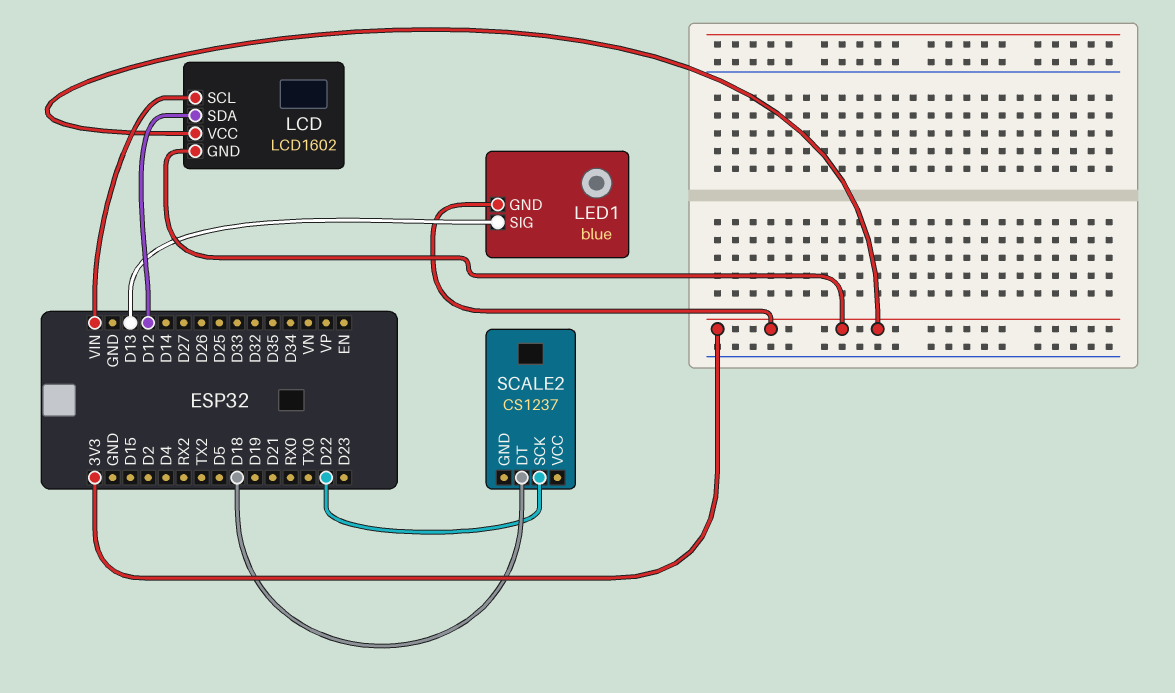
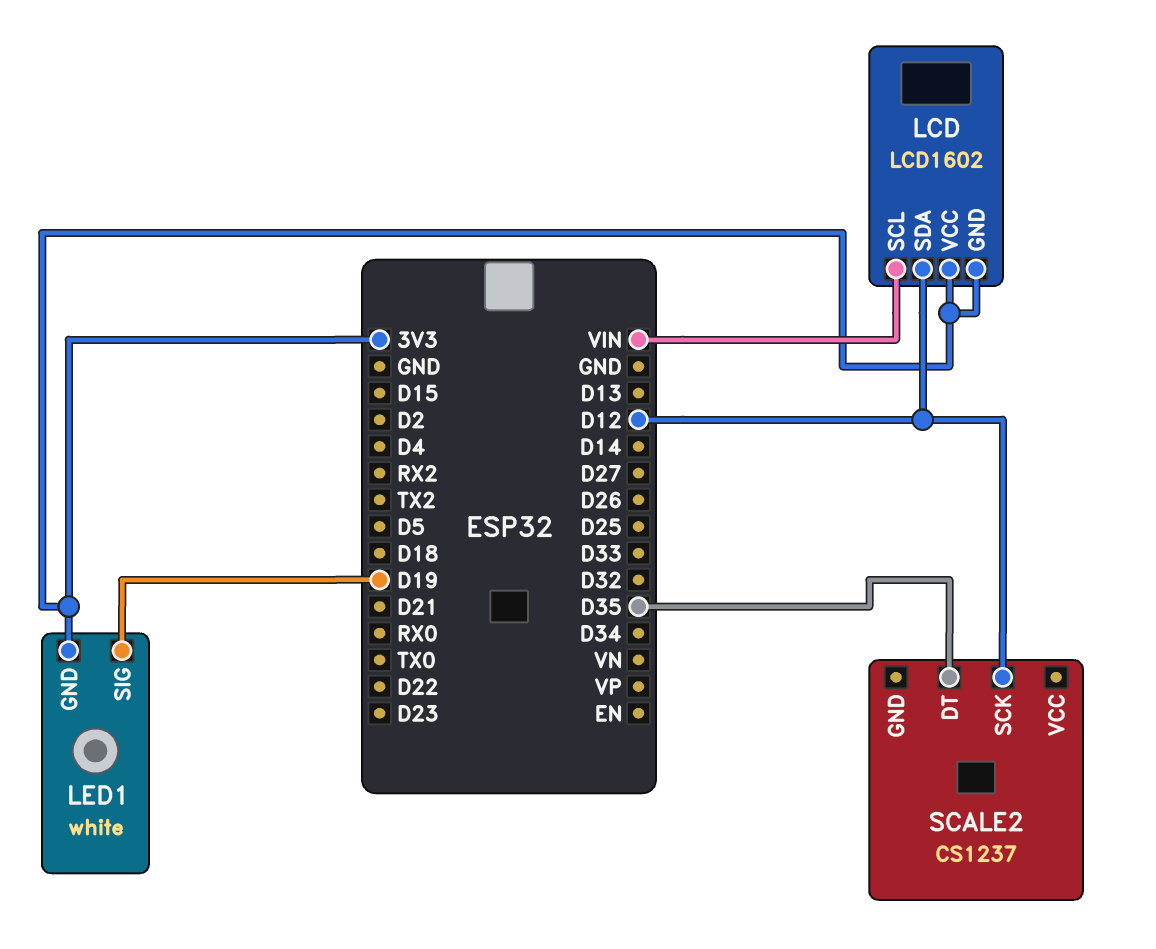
LED1: blue -> white
LED1 pin SIG: D13 -> D19
SCALE2 pin DT: D18 -> D35
SCALE2 pin SCK: D22 -> D12

